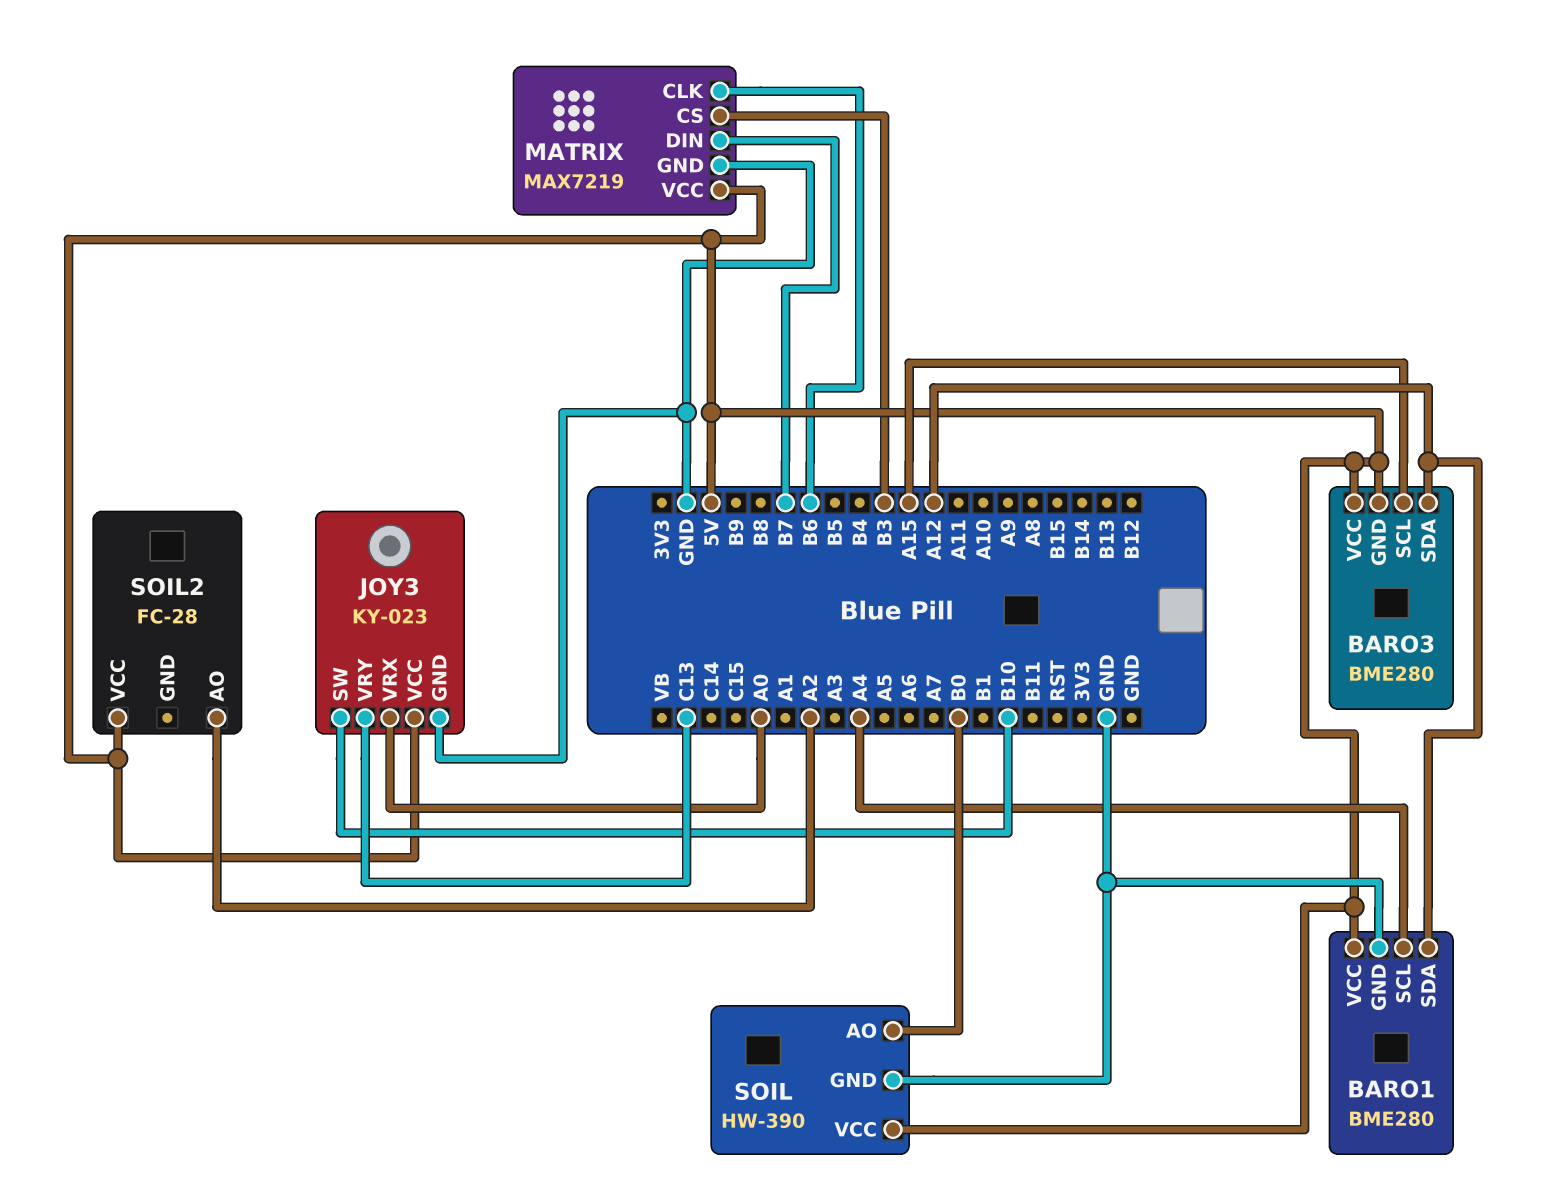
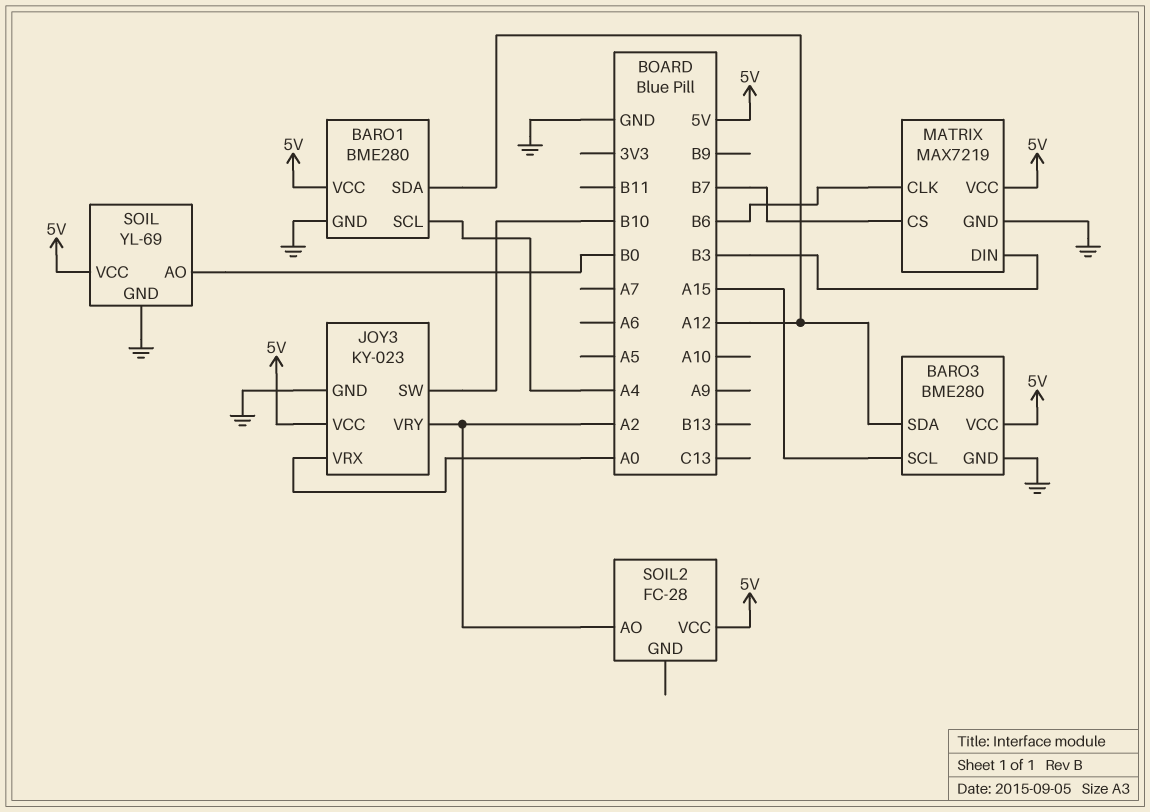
BARO3 pin GND: 5V -> GND
JOY3 pin VRY: C13 -> A2
MATRIX pin CS: B3 -> B7
MATRIX pin DIN: B7 -> B3
SOIL: HW-390 -> YL-69

